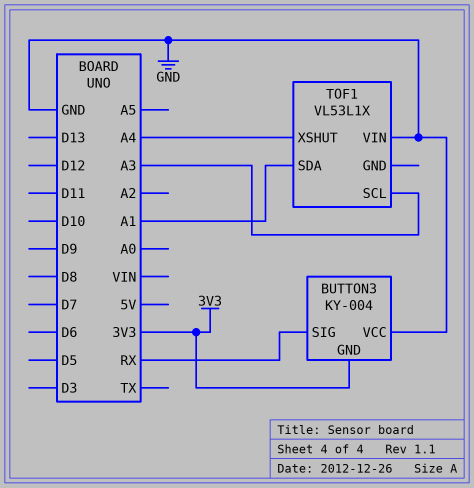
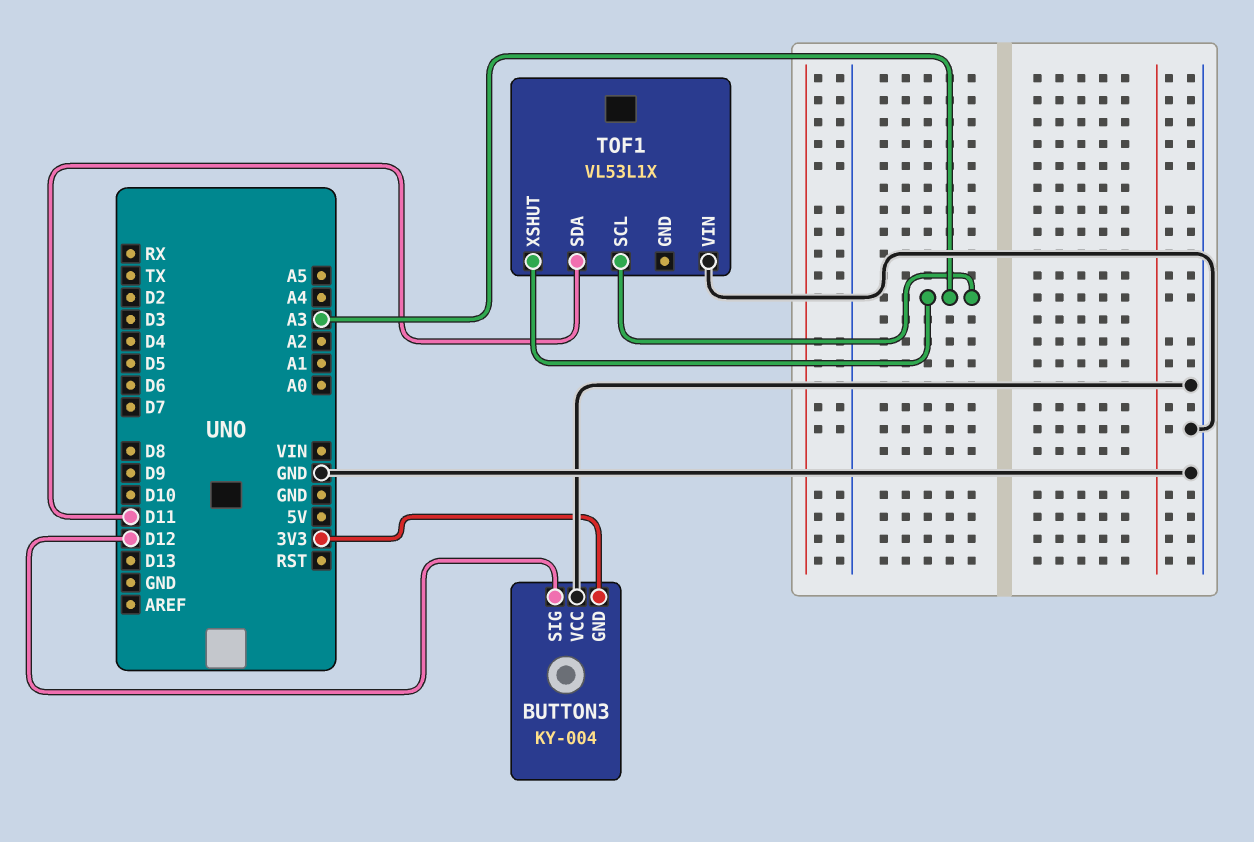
BUTTON3 pin SIG: RX -> D12
TOF1 pin SDA: A1 -> D11
TOF1 pin XSHUT: A4 -> A3

